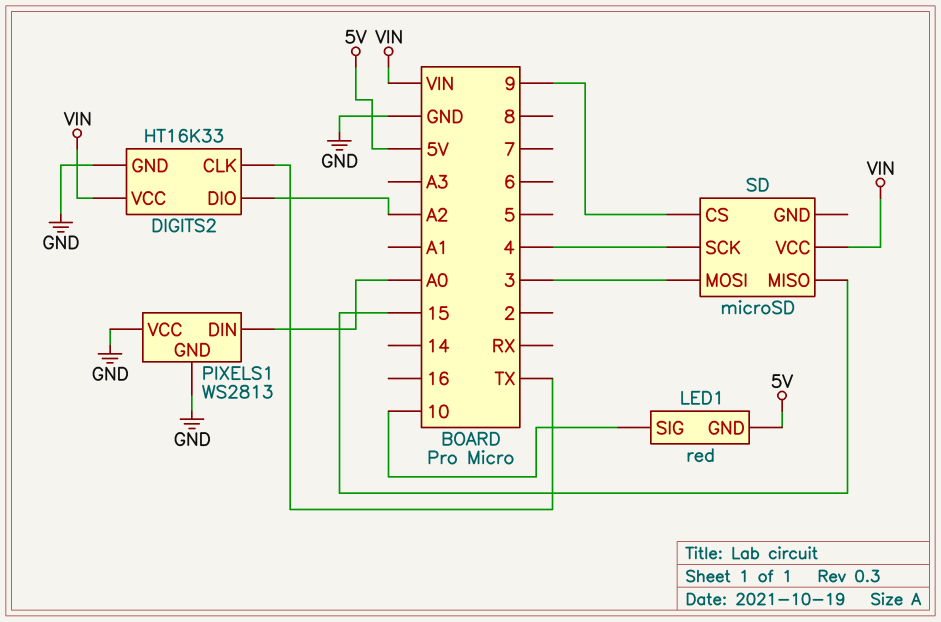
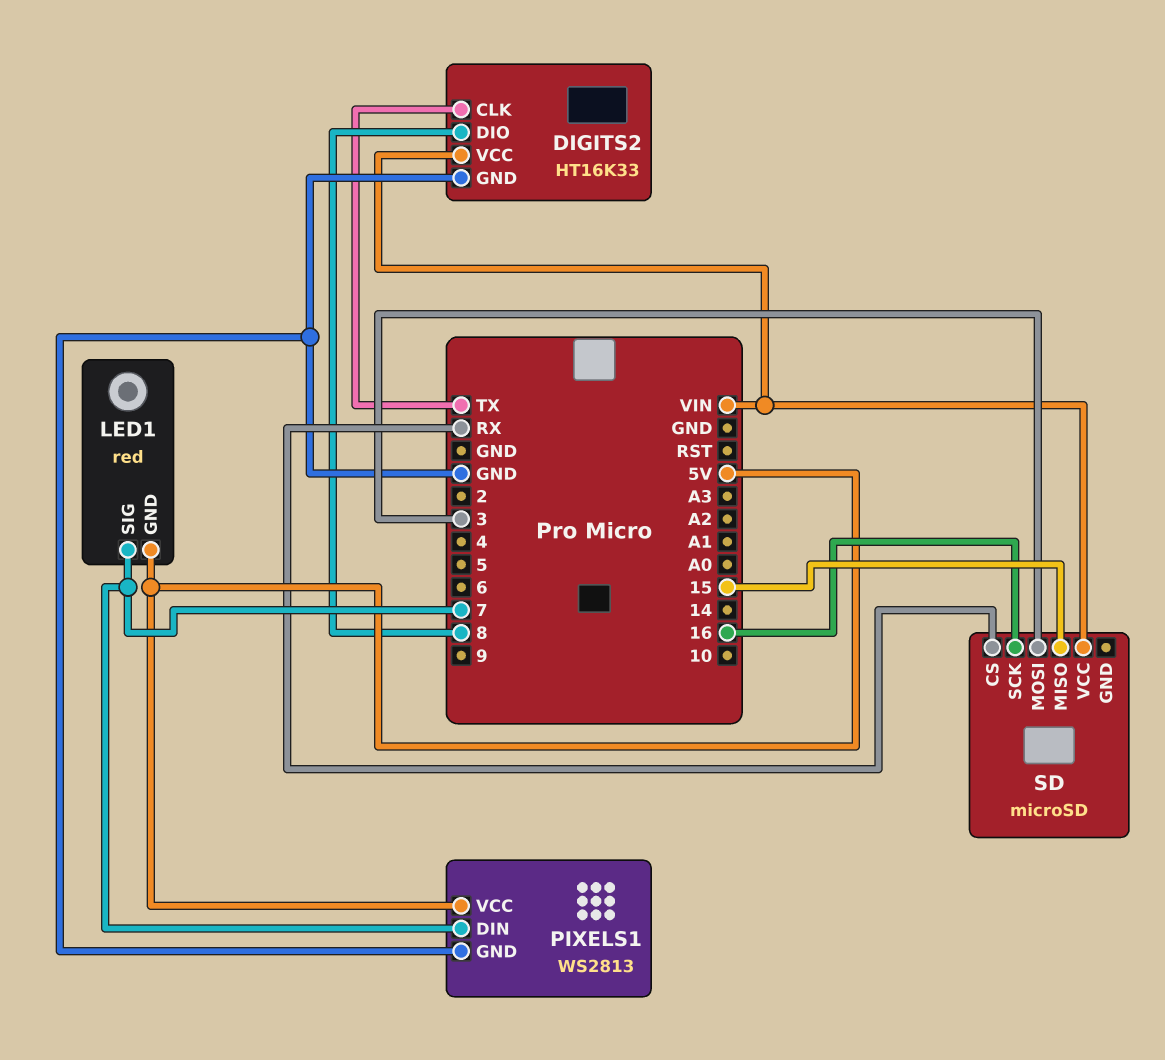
DIGITS2 pin DIO: A2 -> 8
LED1 pin SIG: 10 -> 7
PIXELS1 pin DIN: A0 -> 7
PIXELS1 pin VCC: GND -> 5V
SD pin CS: 9 -> RX
SD pin SCK: 4 -> 16

